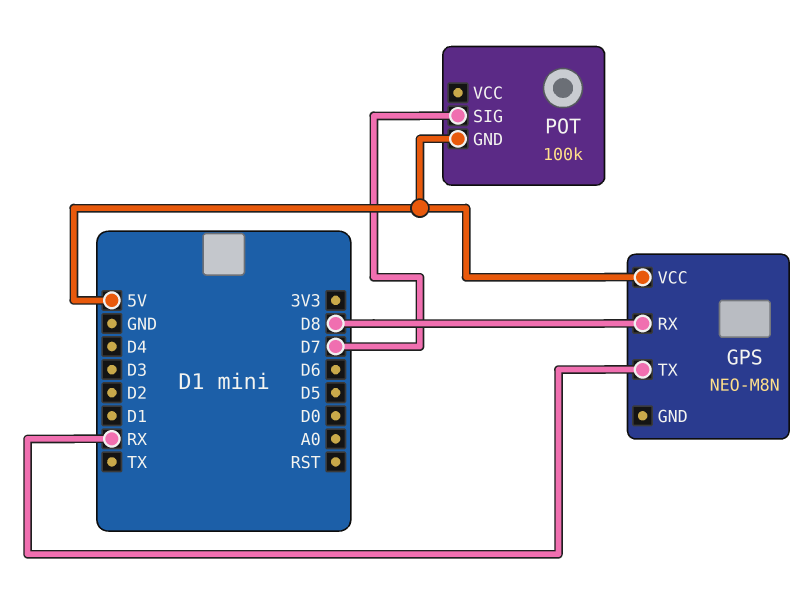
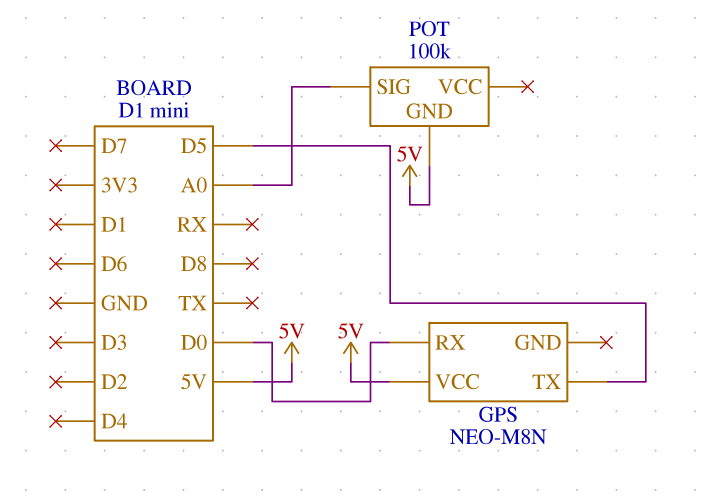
GPS pin RX: D8 -> D0
GPS pin TX: RX -> D5
POT pin SIG: D7 -> A0

